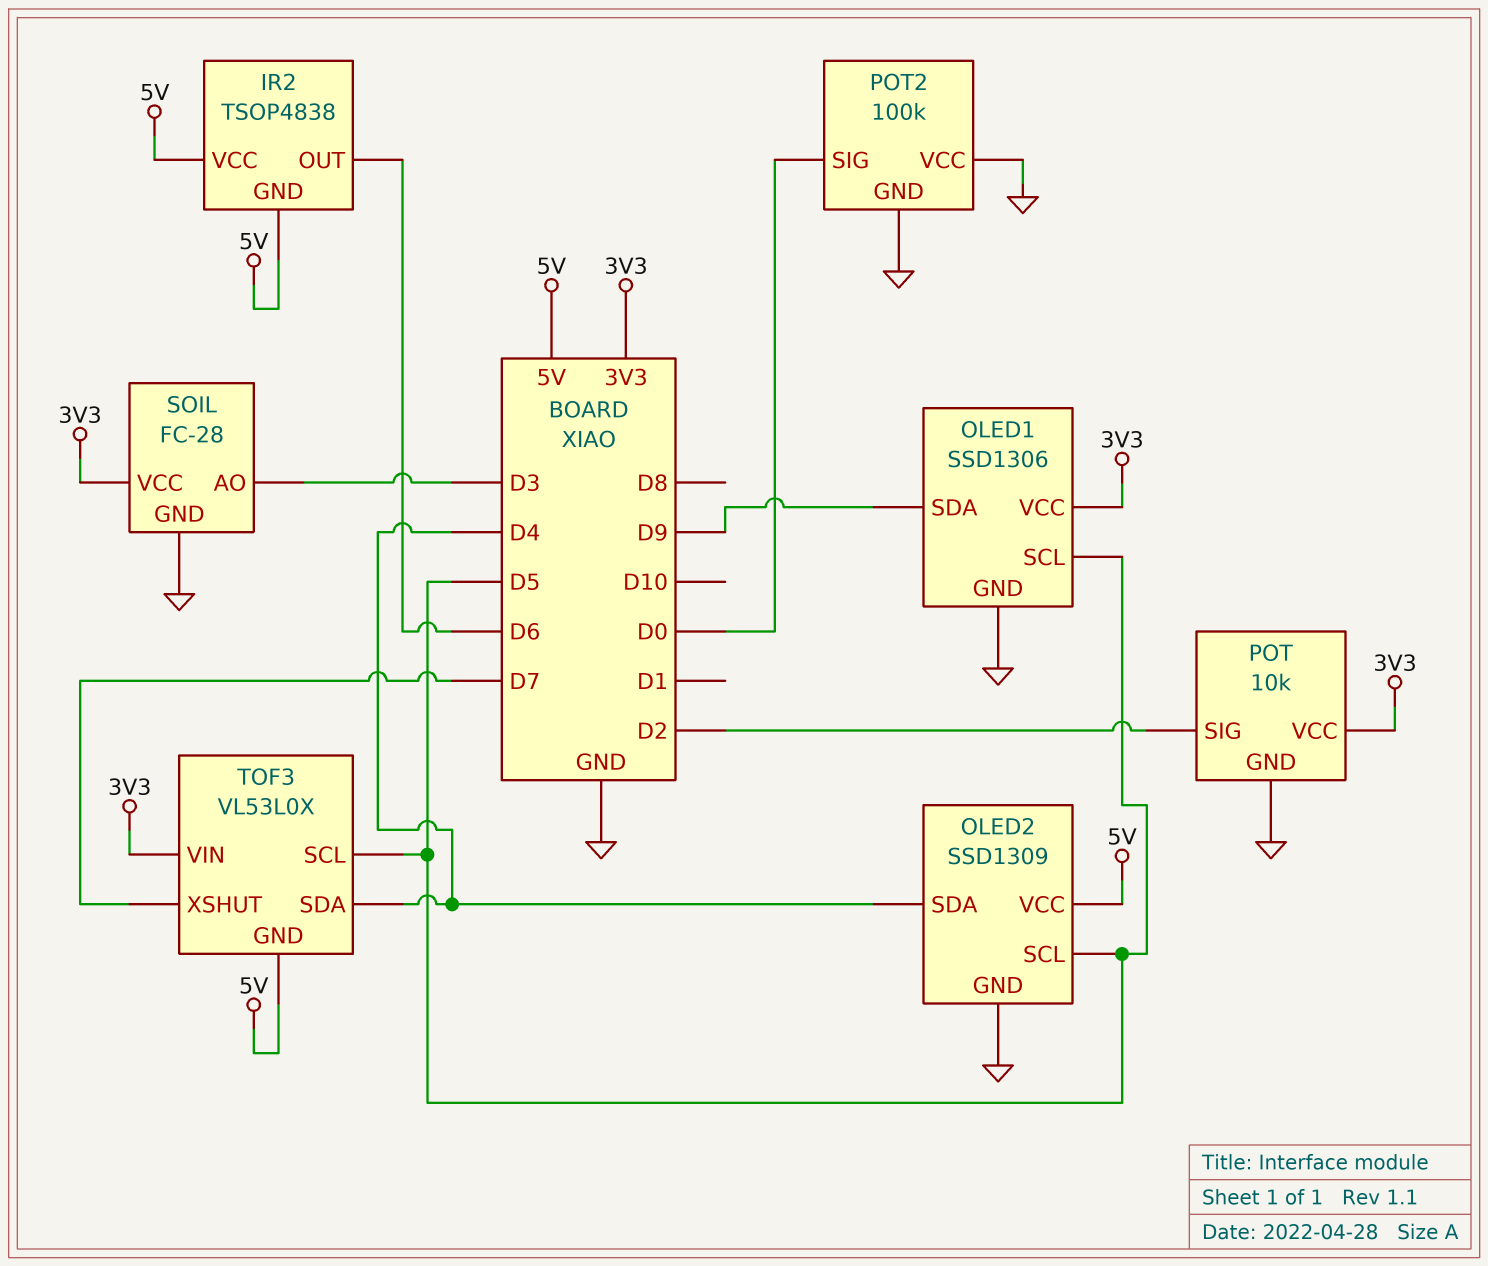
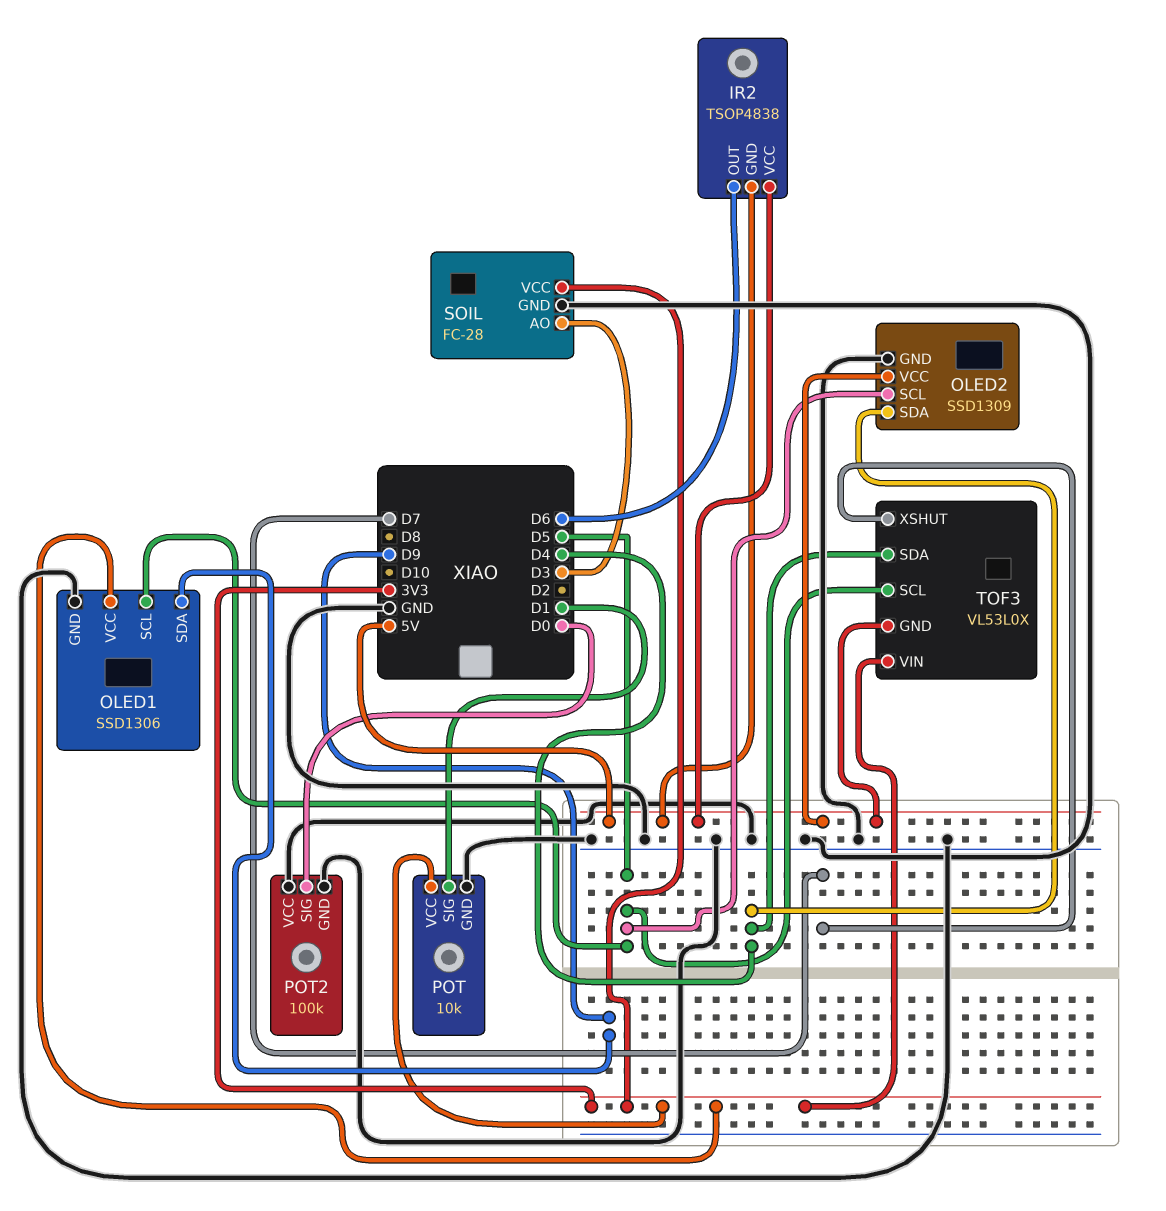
POT pin SIG: D2 -> D1

